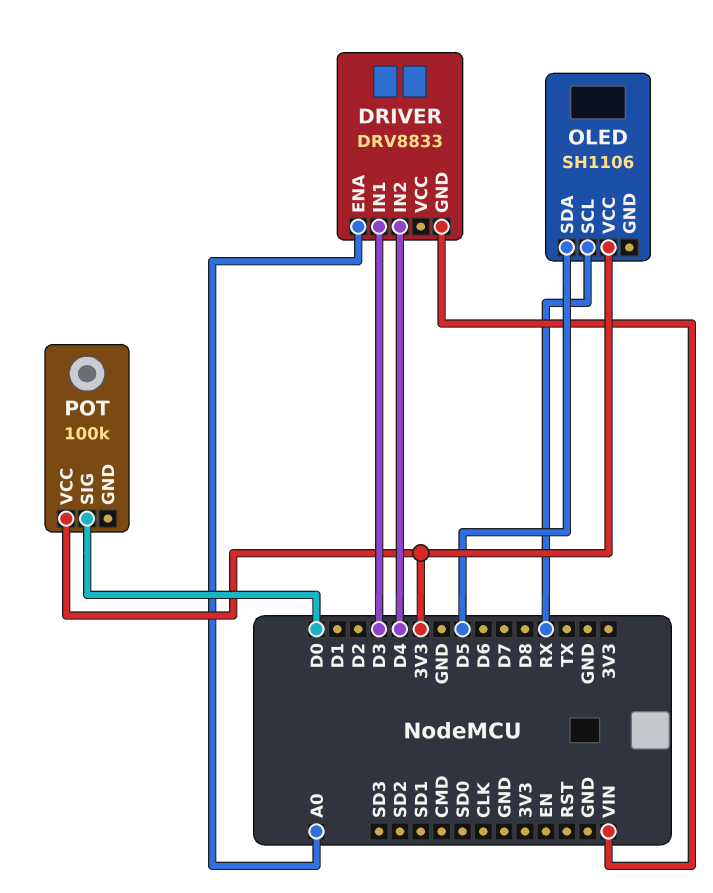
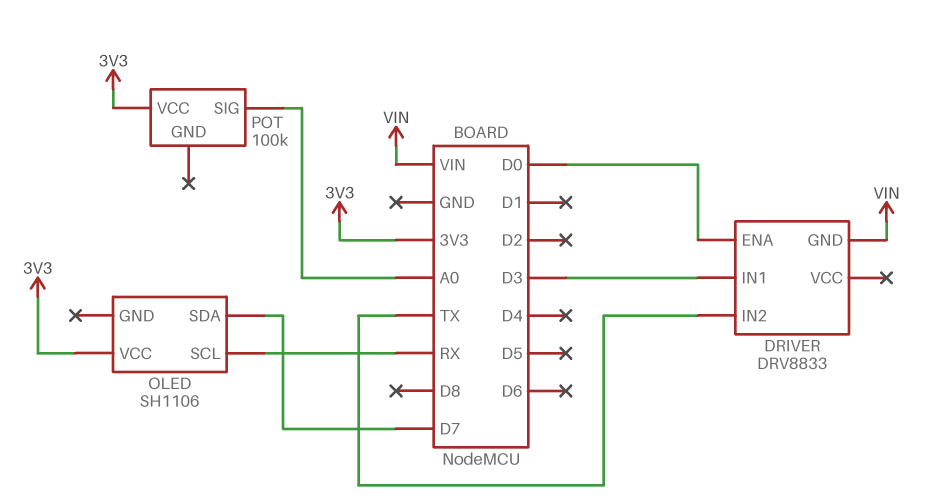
DRIVER pin ENA: A0 -> D0
DRIVER pin IN2: D4 -> TX
OLED pin SDA: D5 -> D7
POT pin SIG: D0 -> A0

